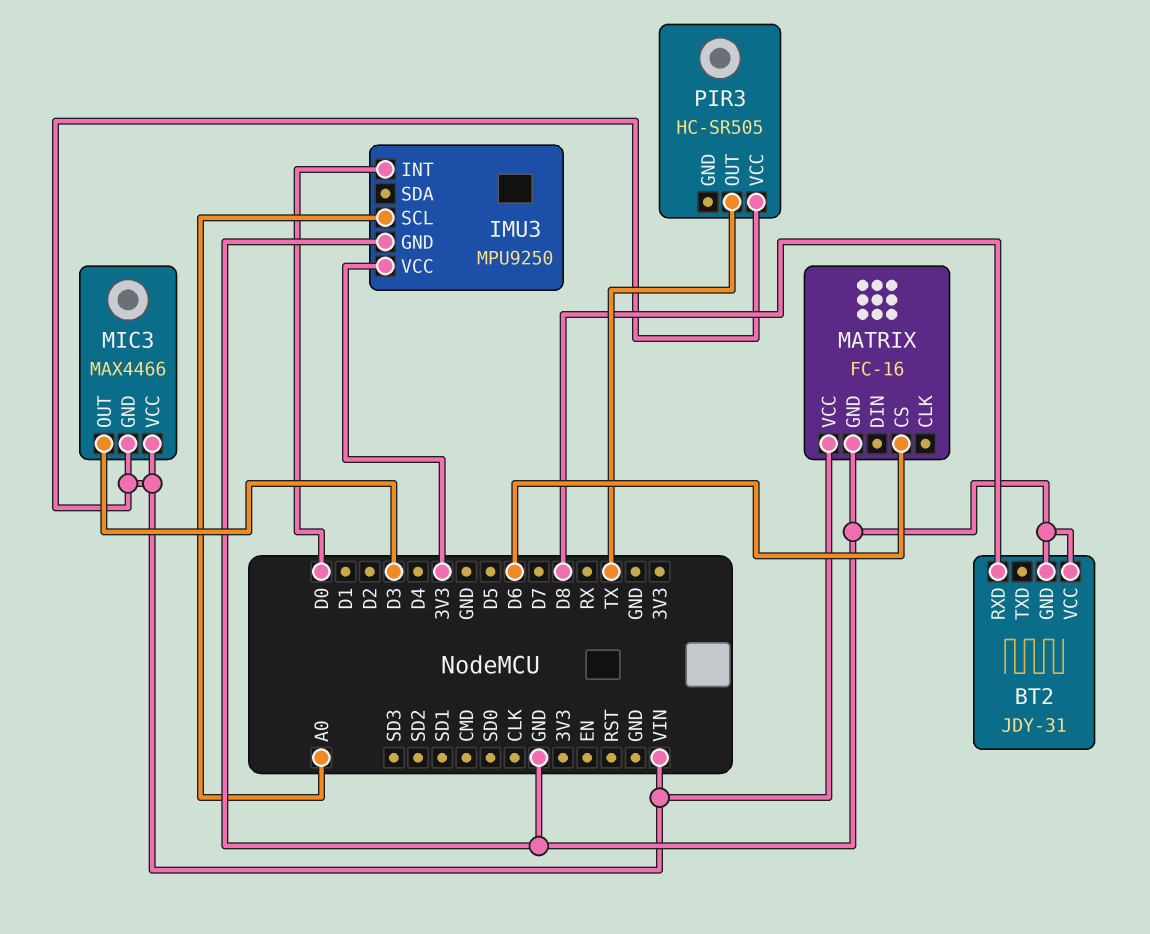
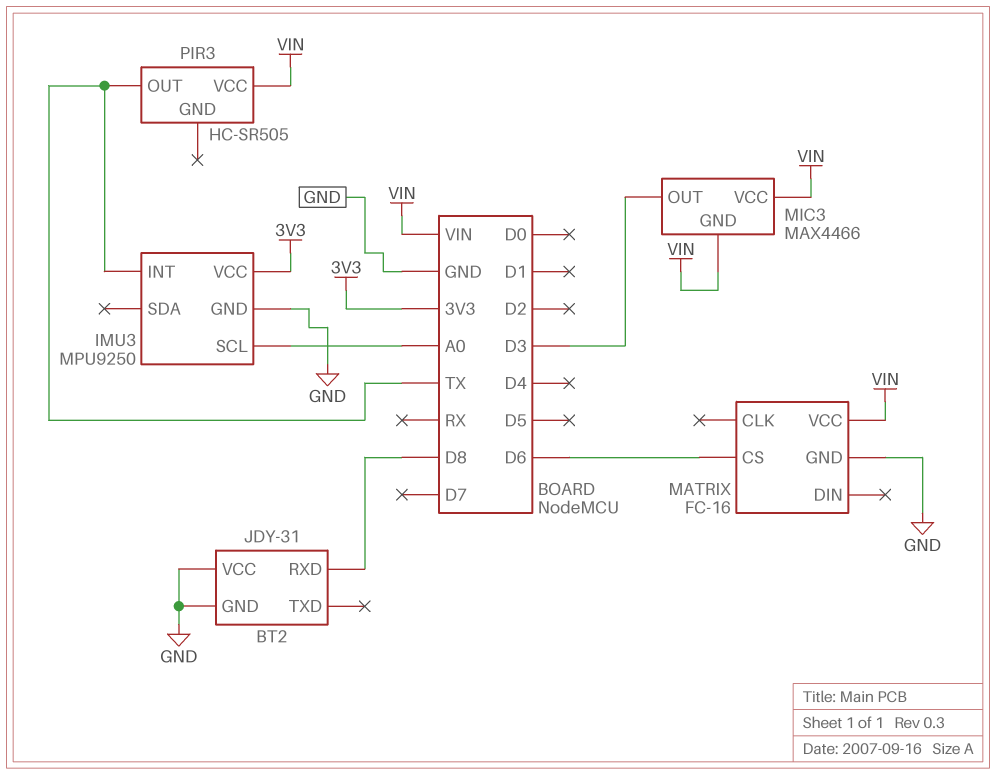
IMU3 pin INT: D0 -> TX

